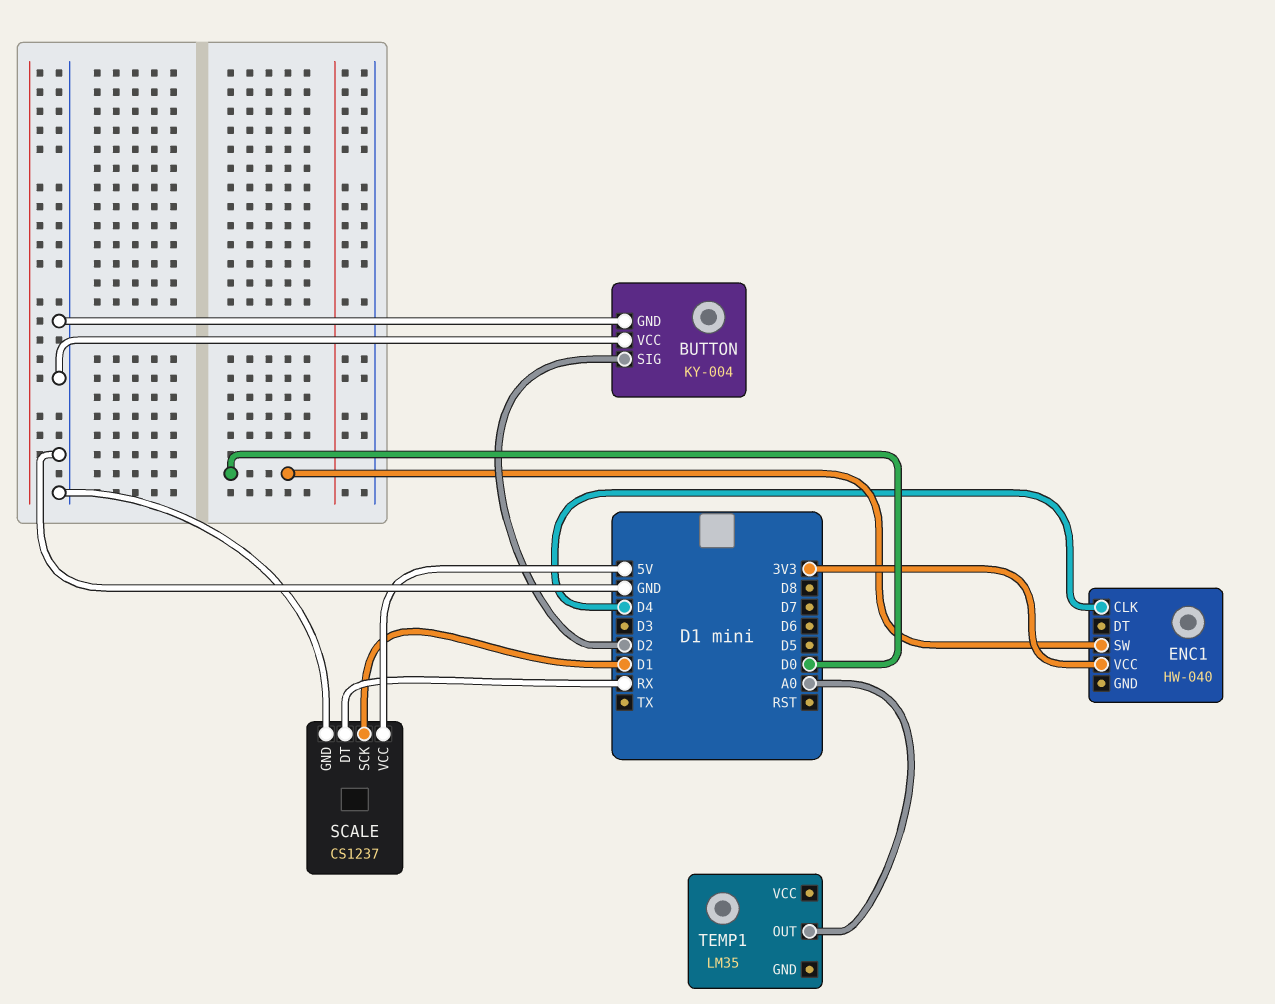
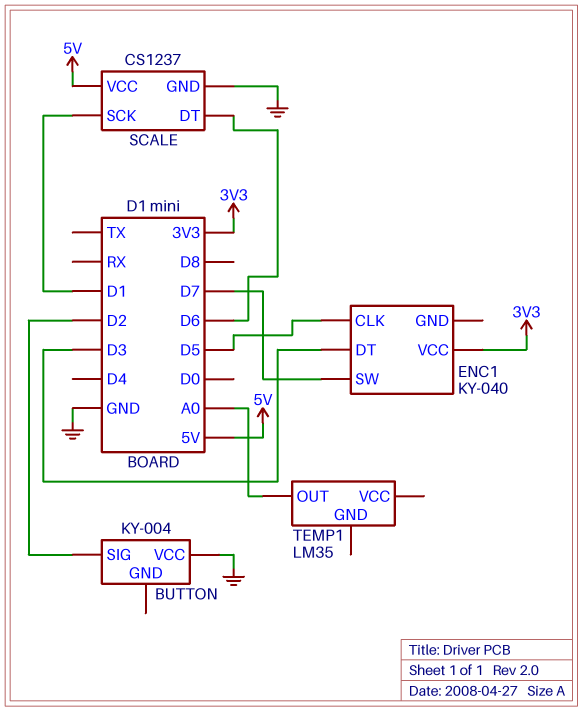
BUTTON pin GND: GND -> none
ENC1: HW-040 -> KY-040
ENC1 pin CLK: D4 -> D5
ENC1 pin DT: none -> D3
ENC1 pin SW: D0 -> D7
SCALE pin DT: RX -> D6

